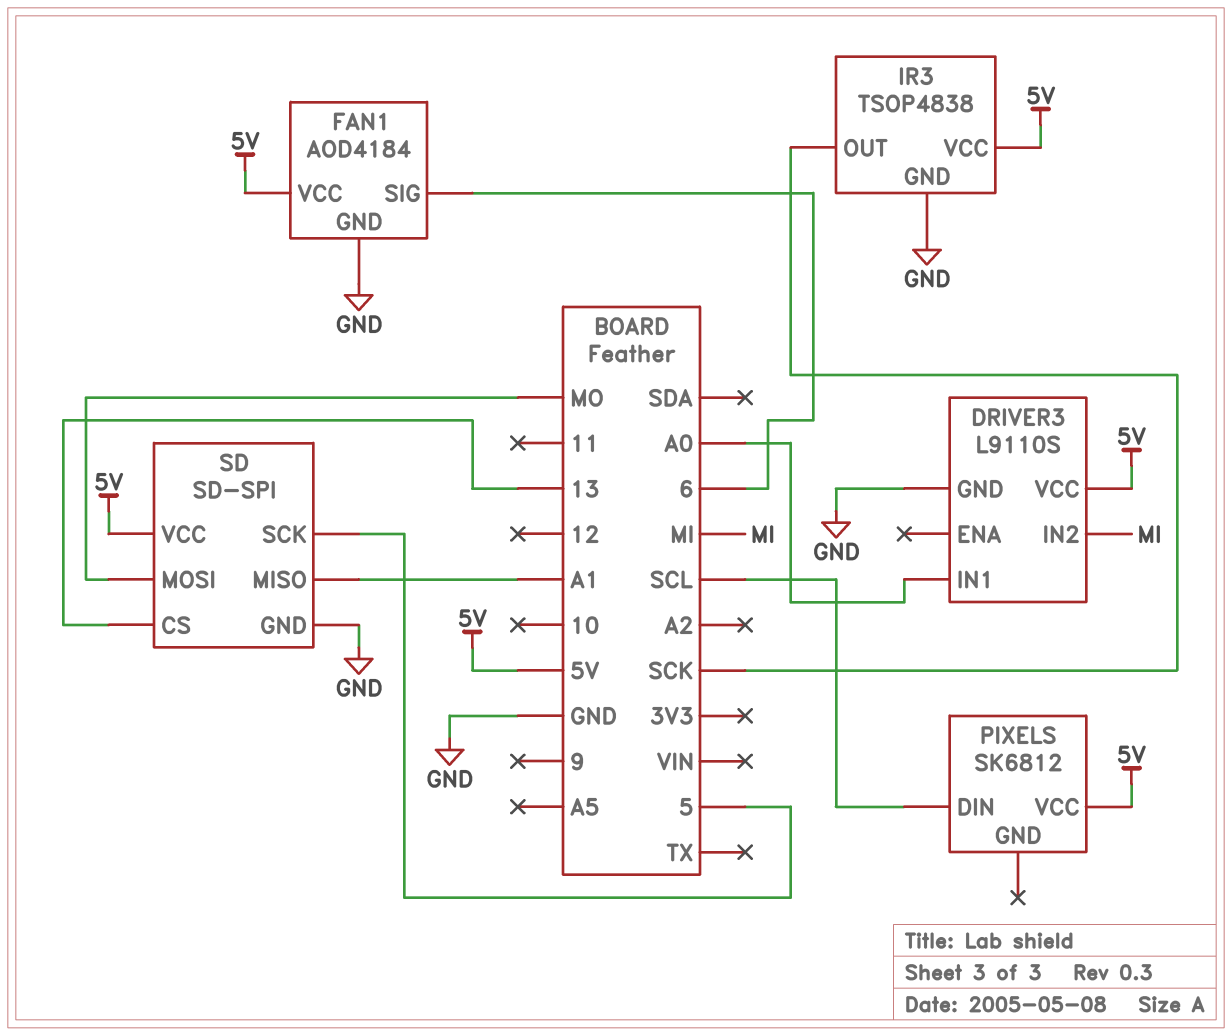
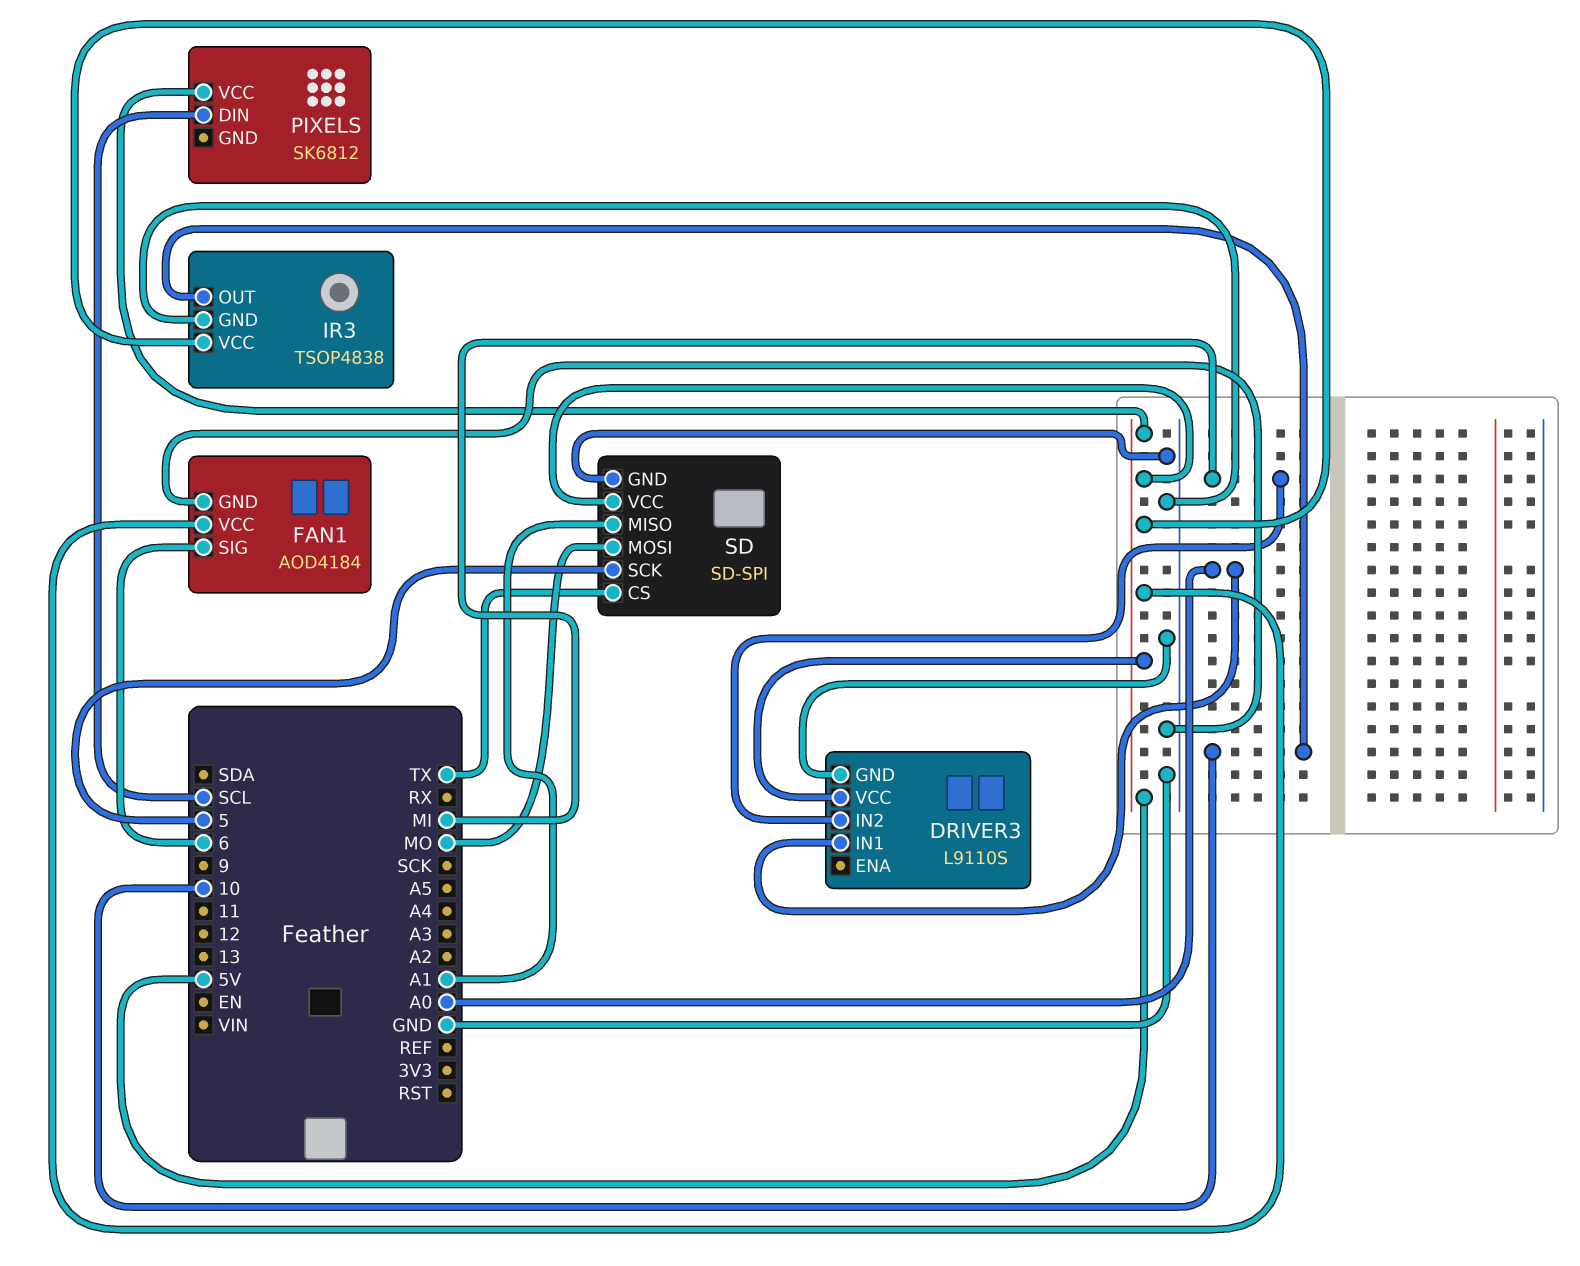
IR3 pin OUT: SCK -> 10
SD pin CS: 13 -> TX

